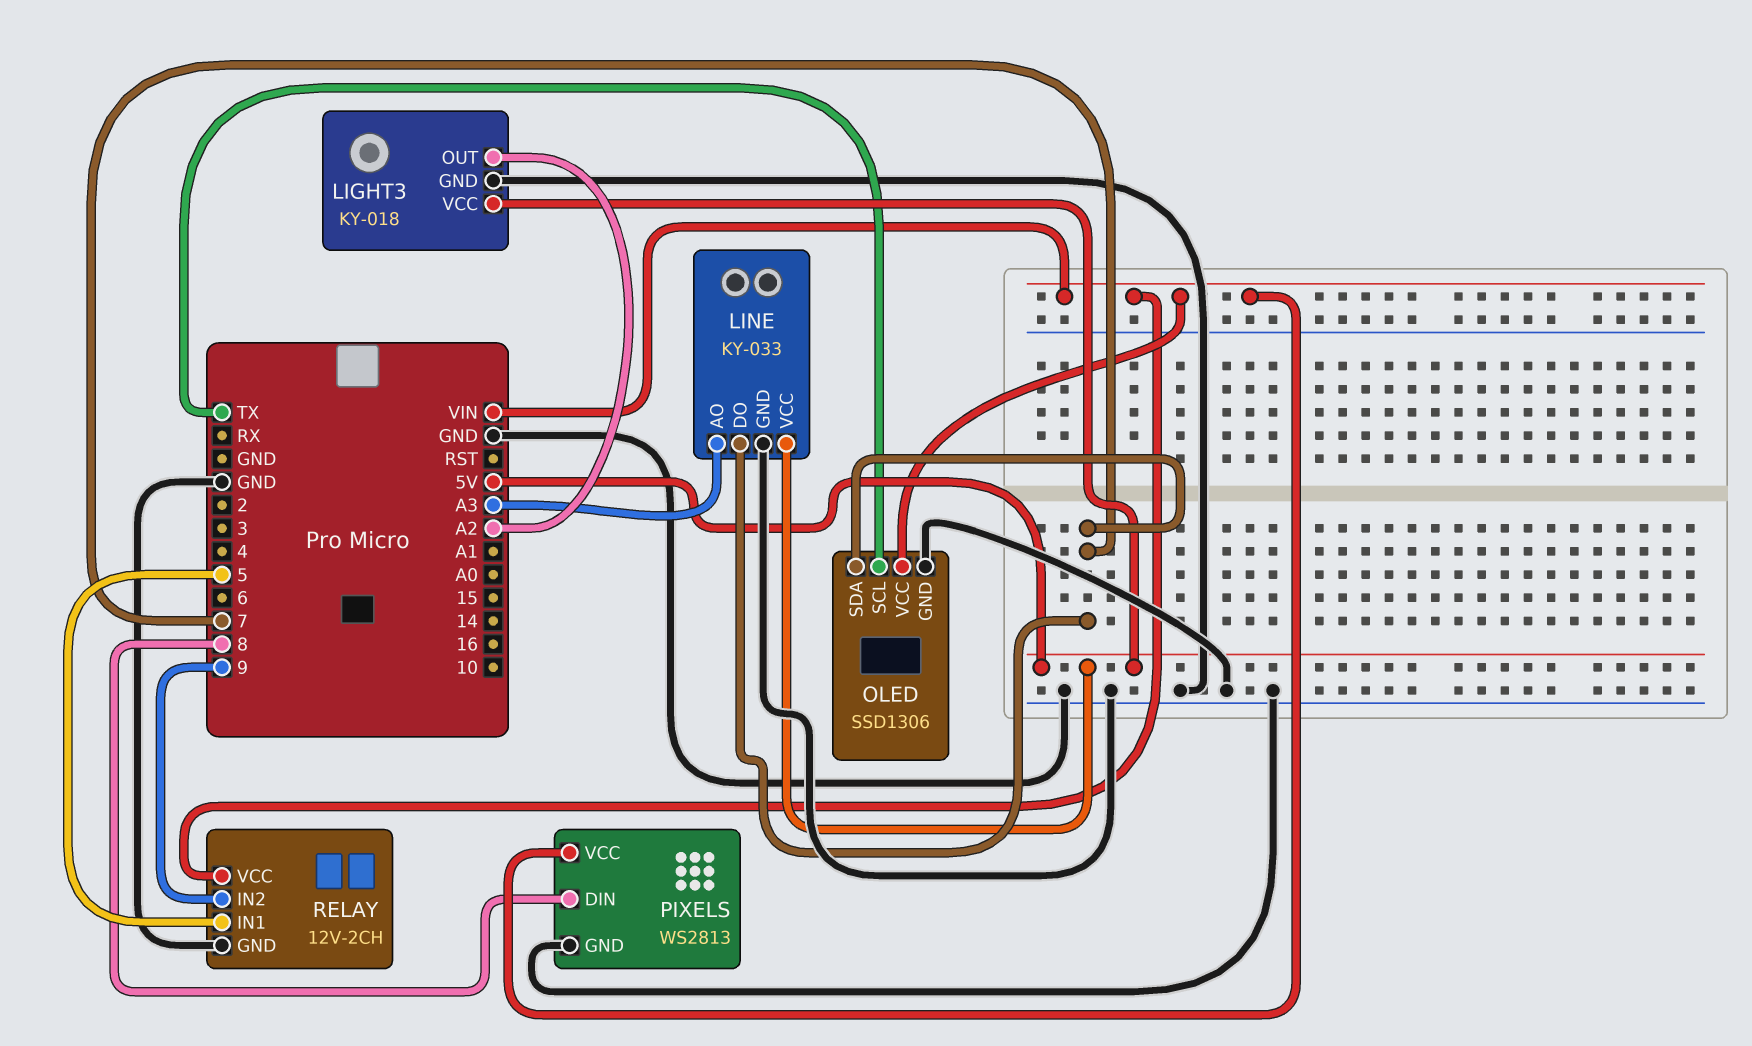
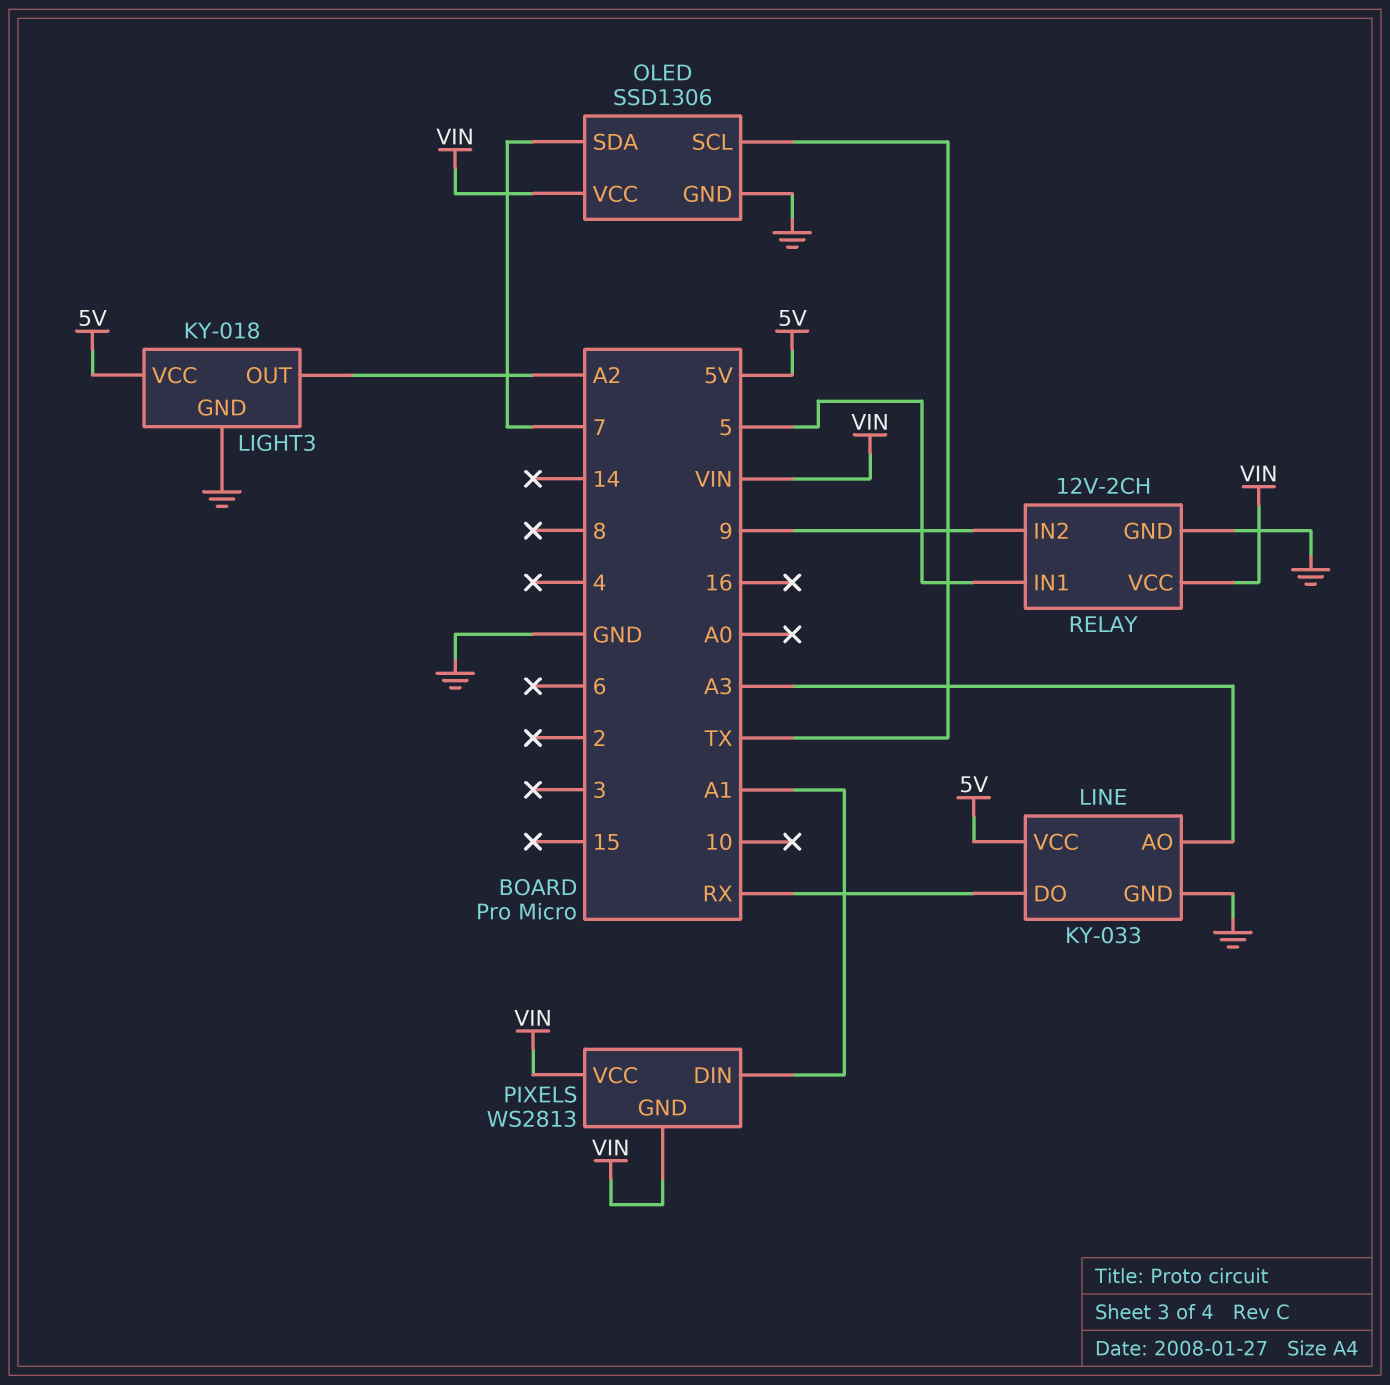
LINE pin DO: 7 -> RX
PIXELS pin DIN: 8 -> A1
PIXELS pin GND: GND -> VIN

